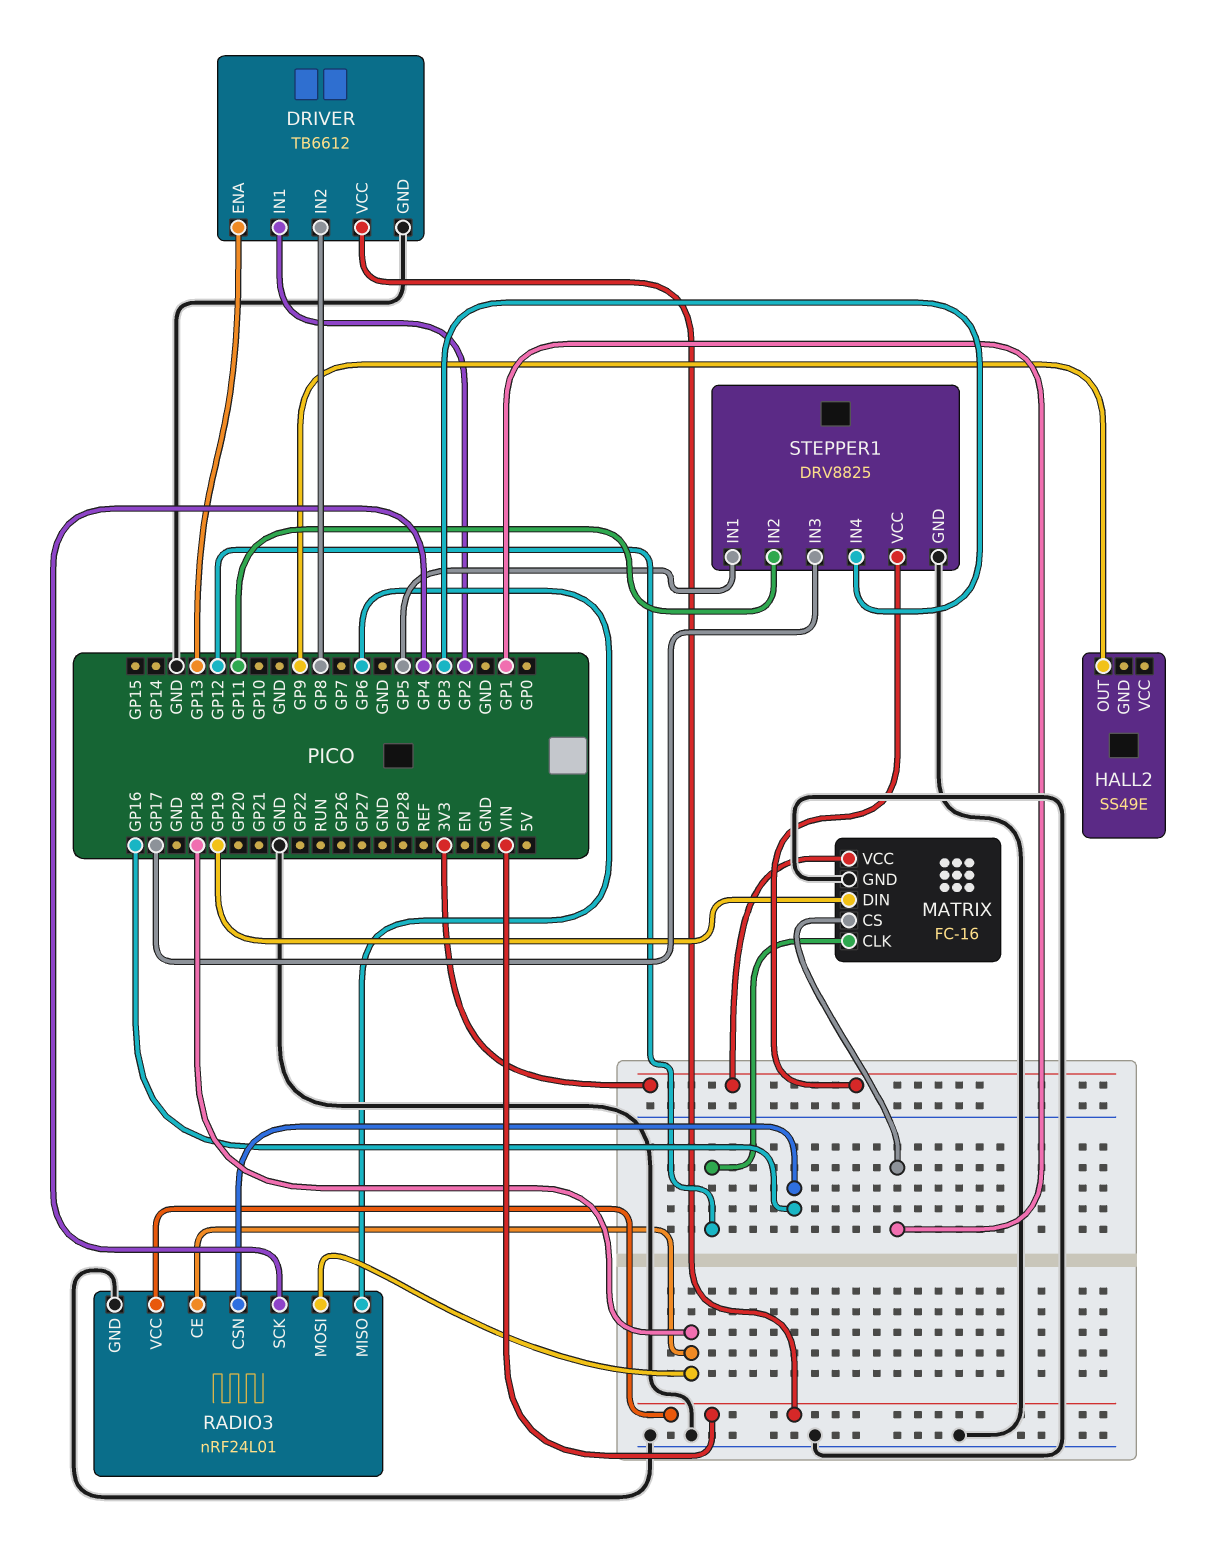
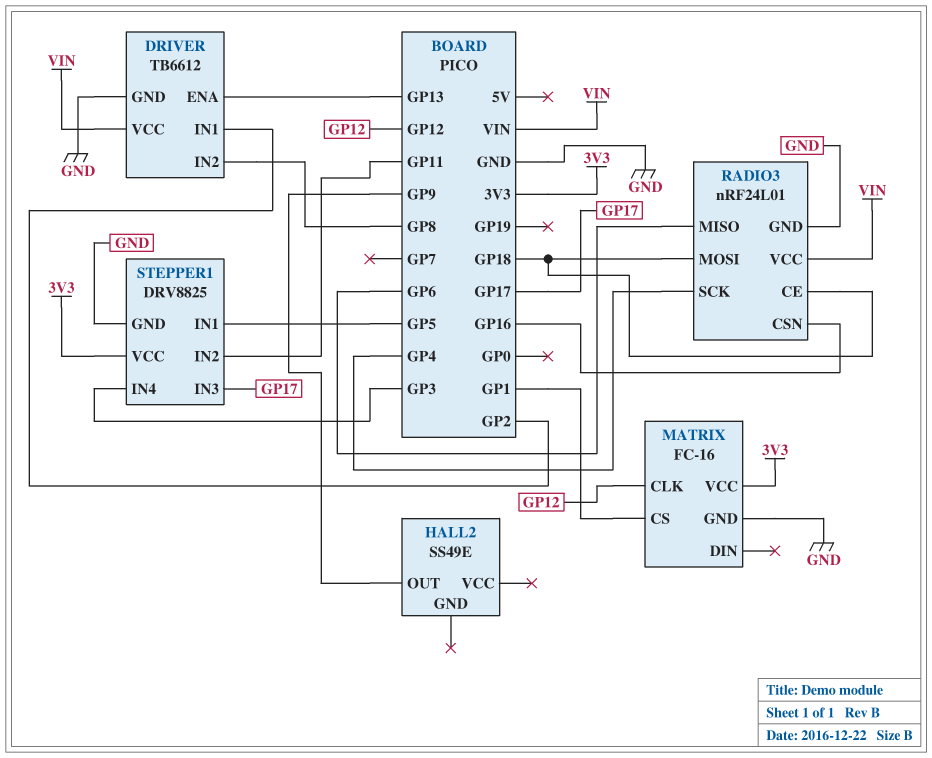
MATRIX pin DIN: GP19 -> none

